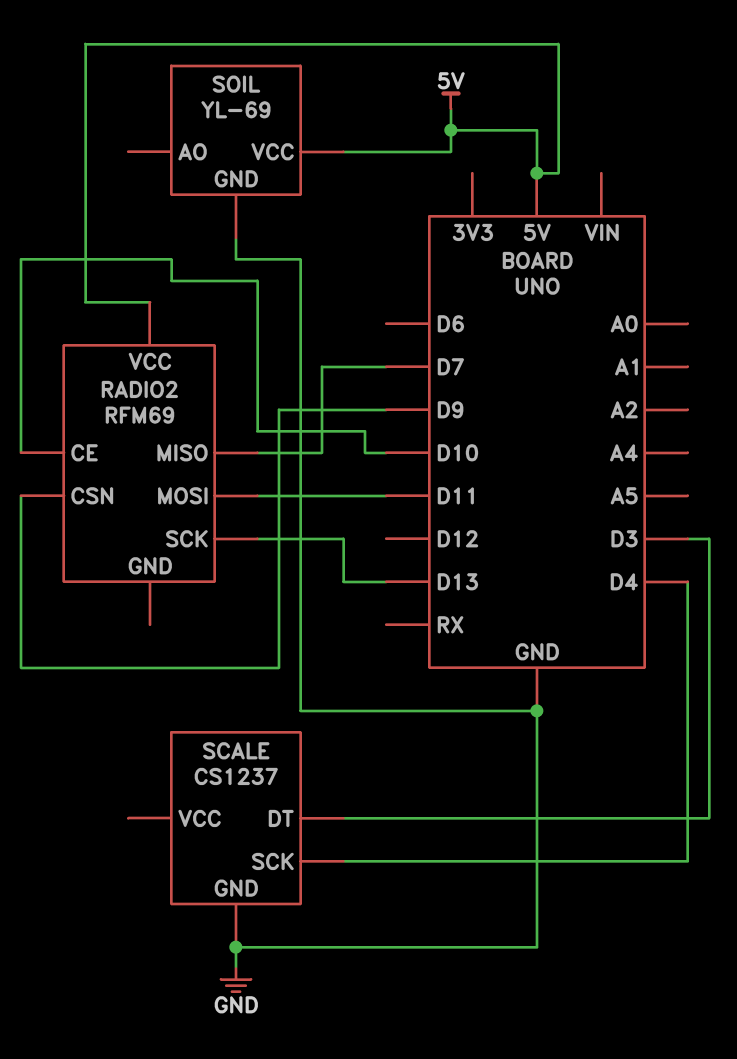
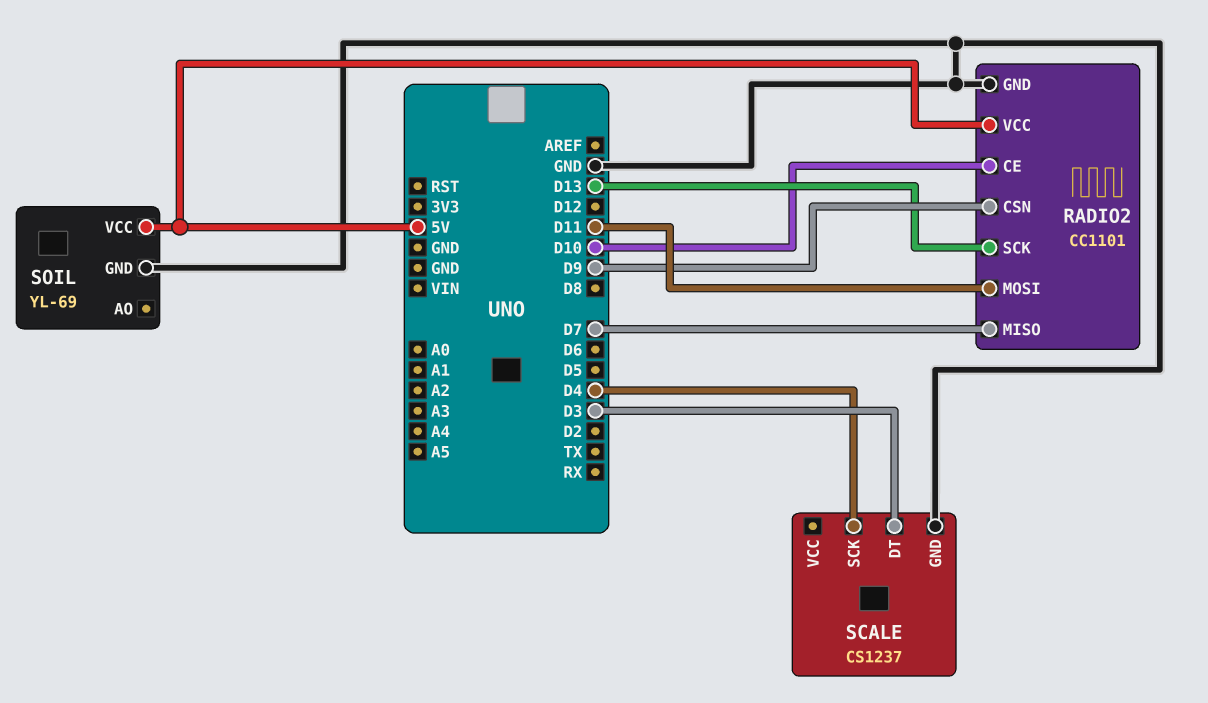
RADIO2: RFM69 -> CC1101
RADIO2 pin GND: none -> GND

